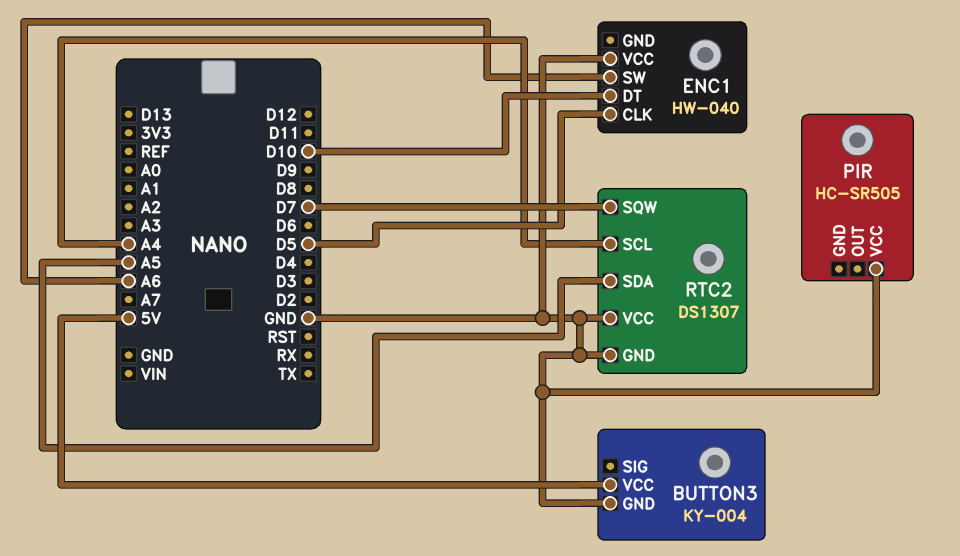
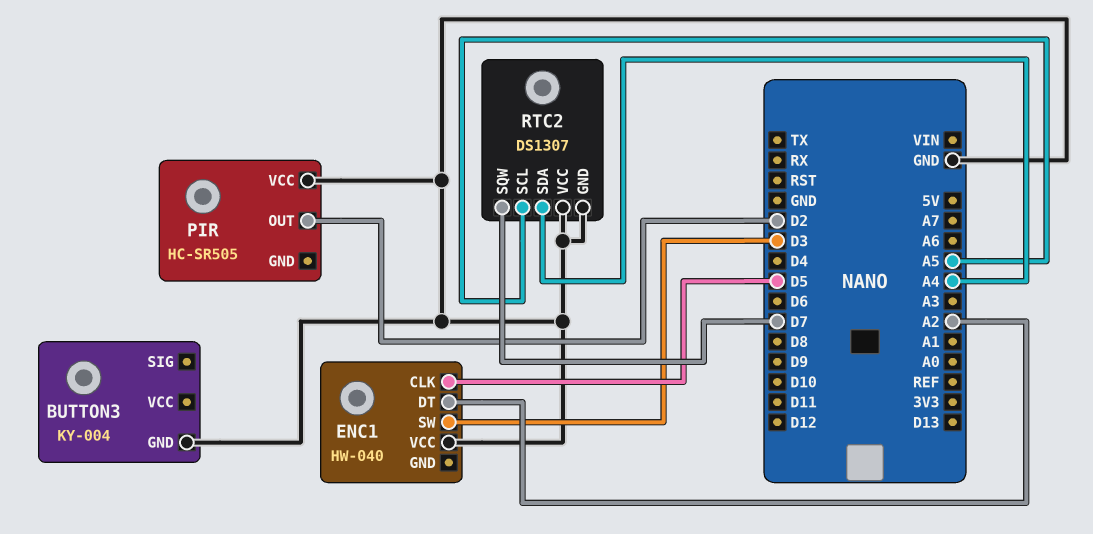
BUTTON3 pin VCC: 5V -> none
ENC1 pin DT: D10 -> A2
ENC1 pin SW: A6 -> D3
PIR pin OUT: none -> D2
RTC2 pin SCL: A4 -> A5
RTC2 pin SDA: A5 -> A4

